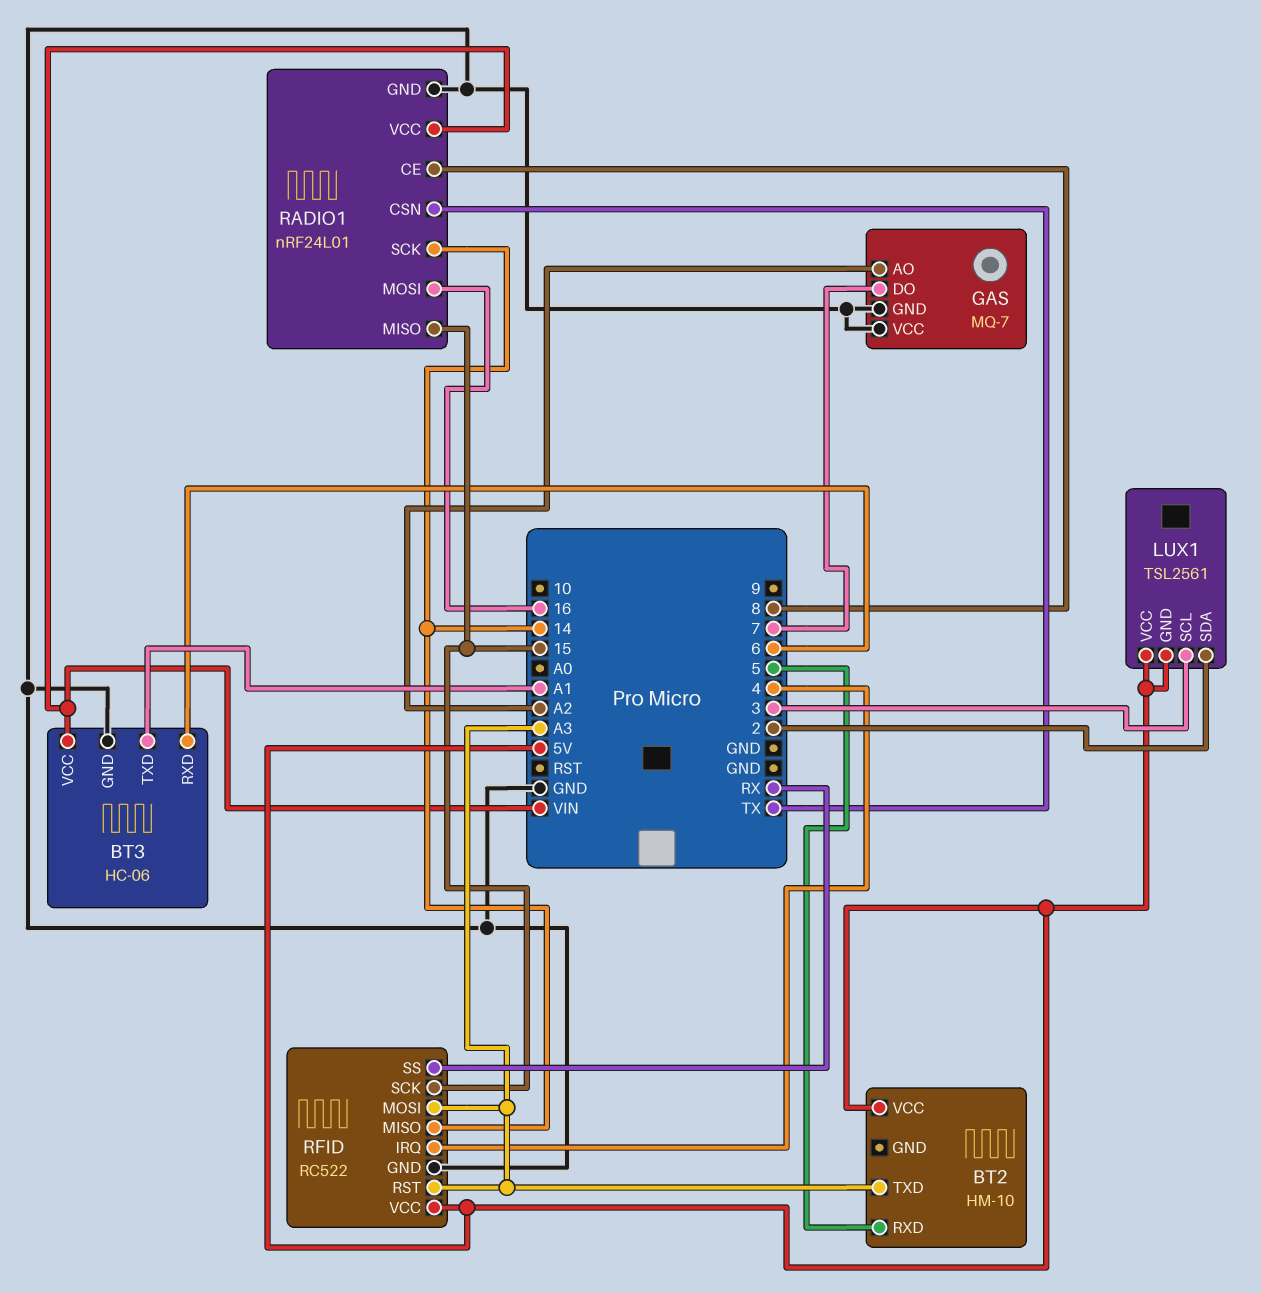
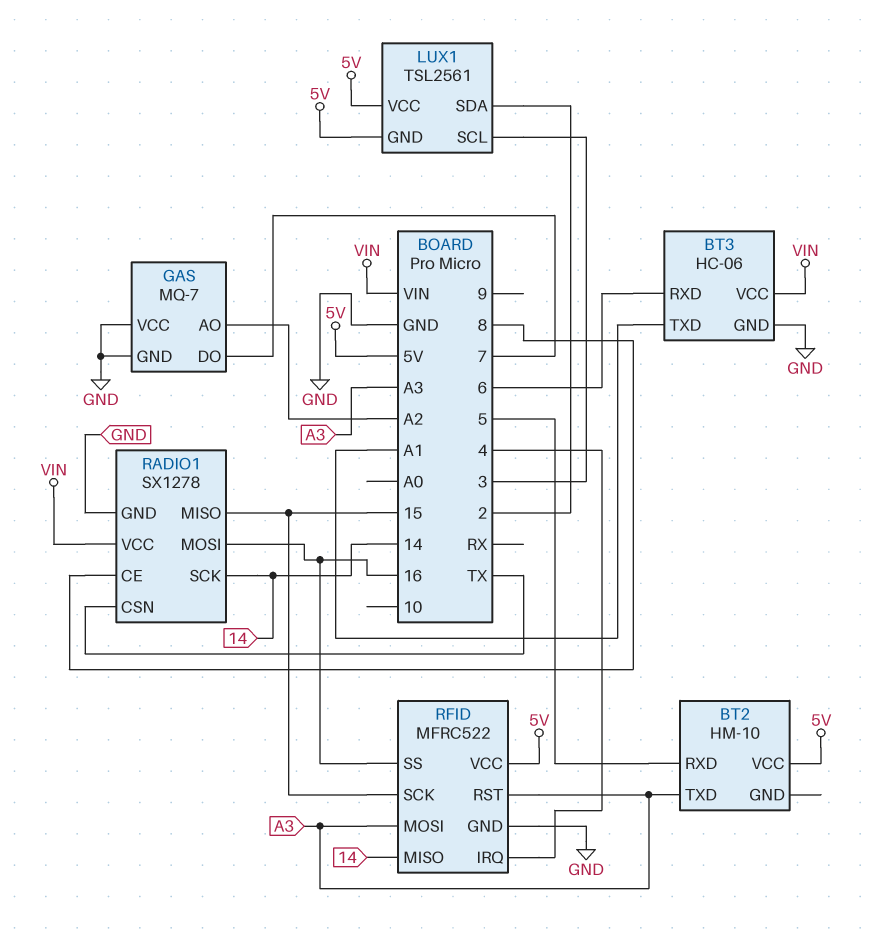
RADIO1: nRF24L01 -> SX1278
RFID: RC522 -> MFRC522
RFID pin SS: RX -> 16

